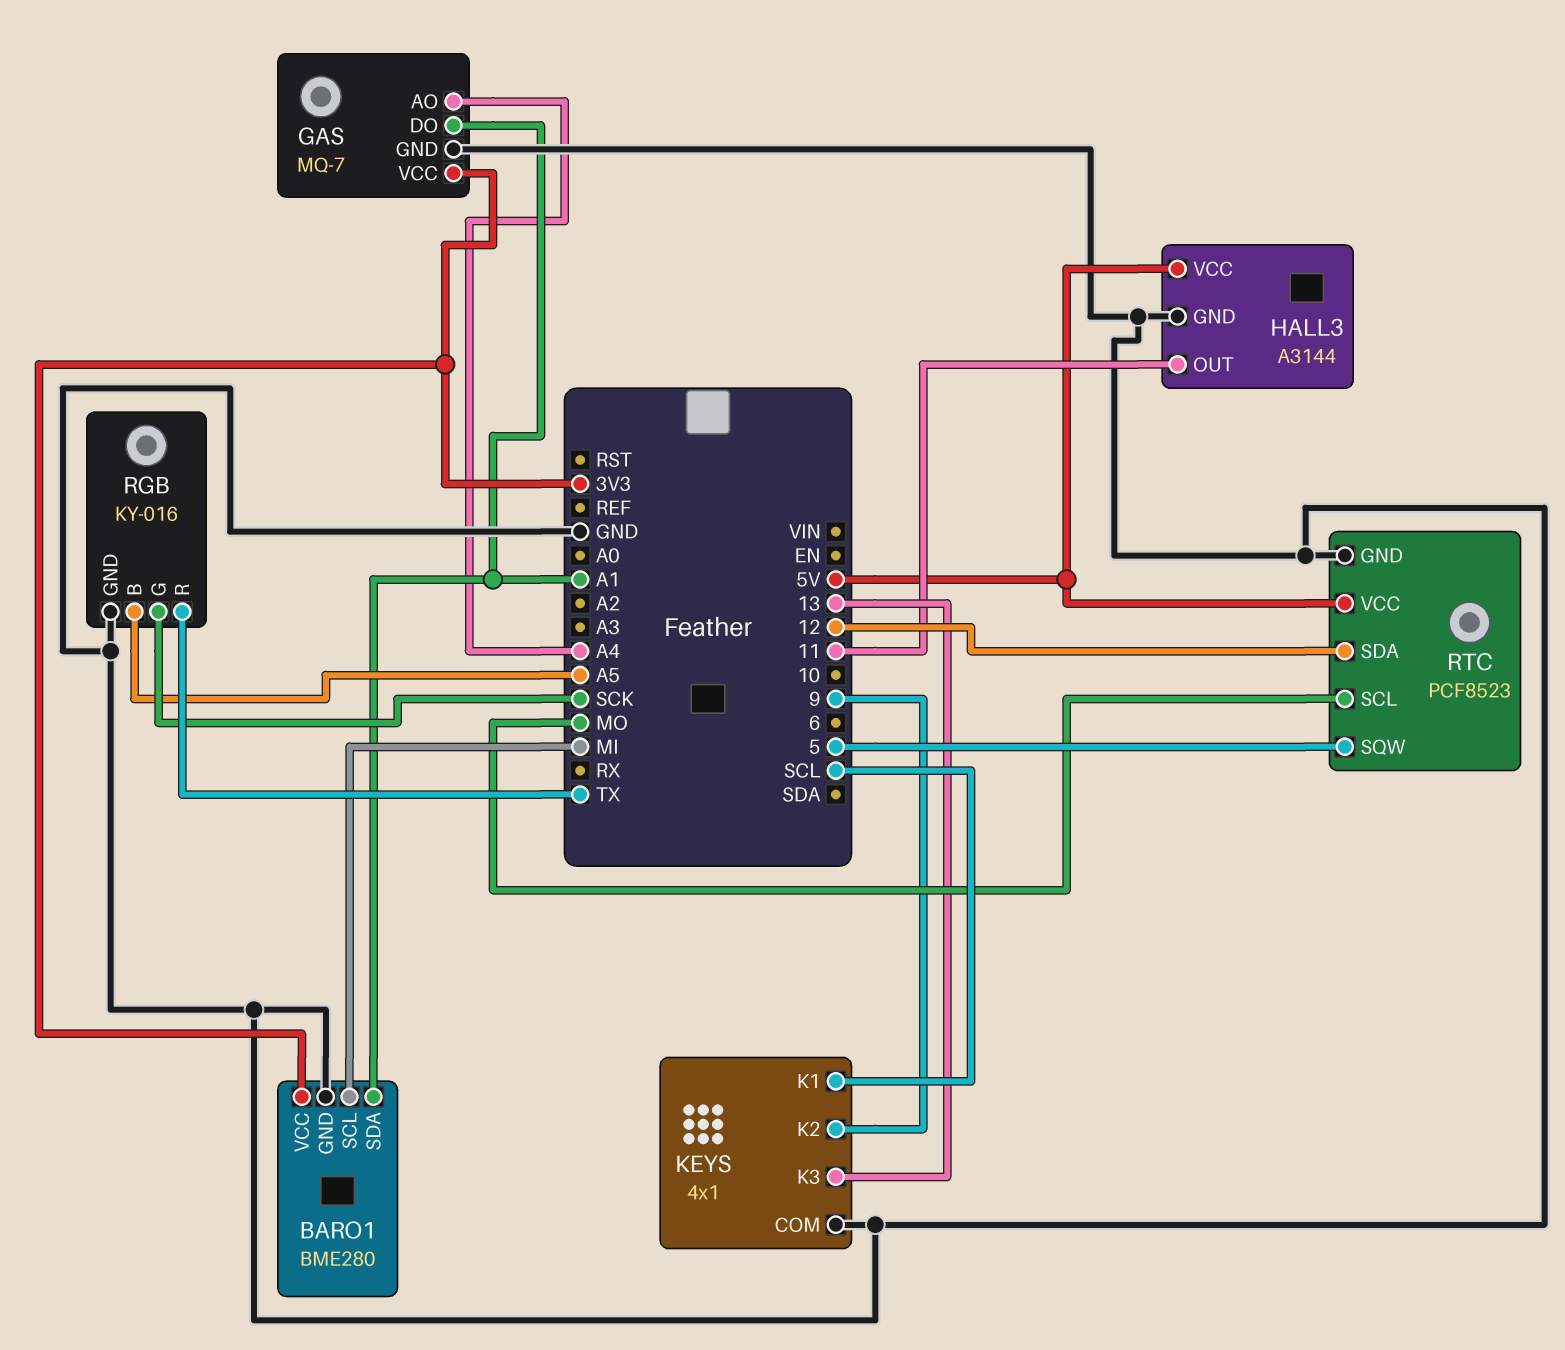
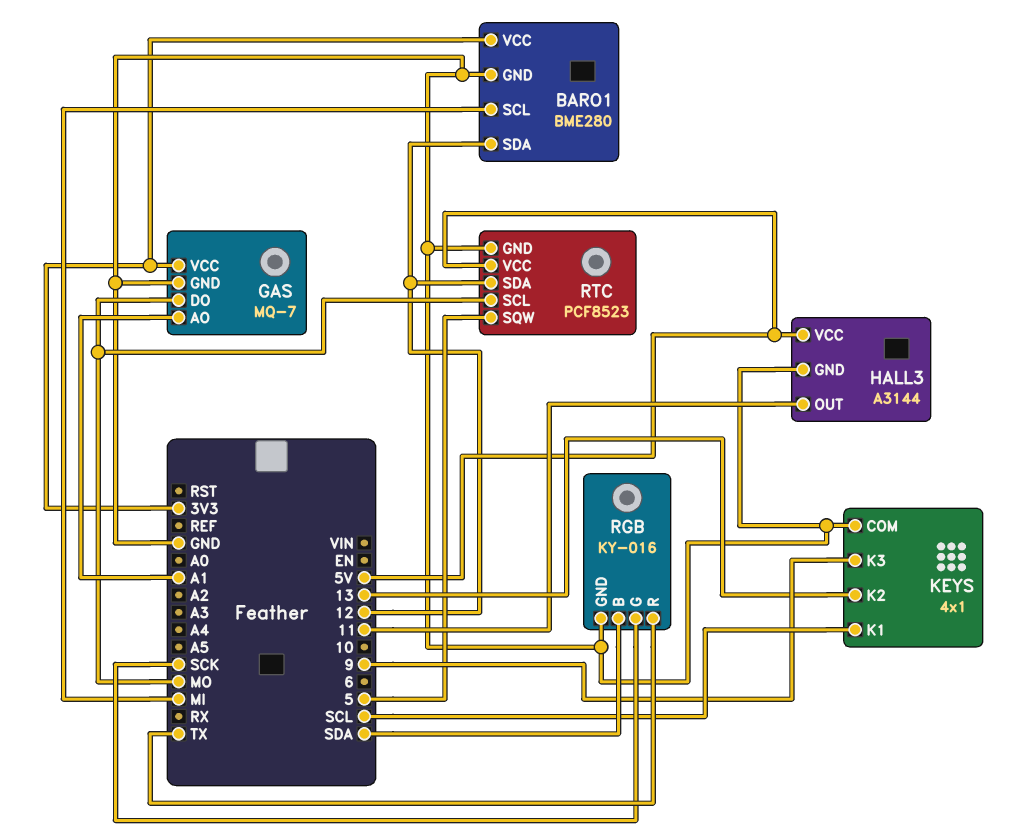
BARO1 pin SDA: A1 -> 12
GAS pin AO: A4 -> A1
GAS pin DO: A1 -> MO
KEYS pin K2: 9 -> 13
KEYS pin K3: 13 -> 9
RGB pin B: A5 -> SDA

